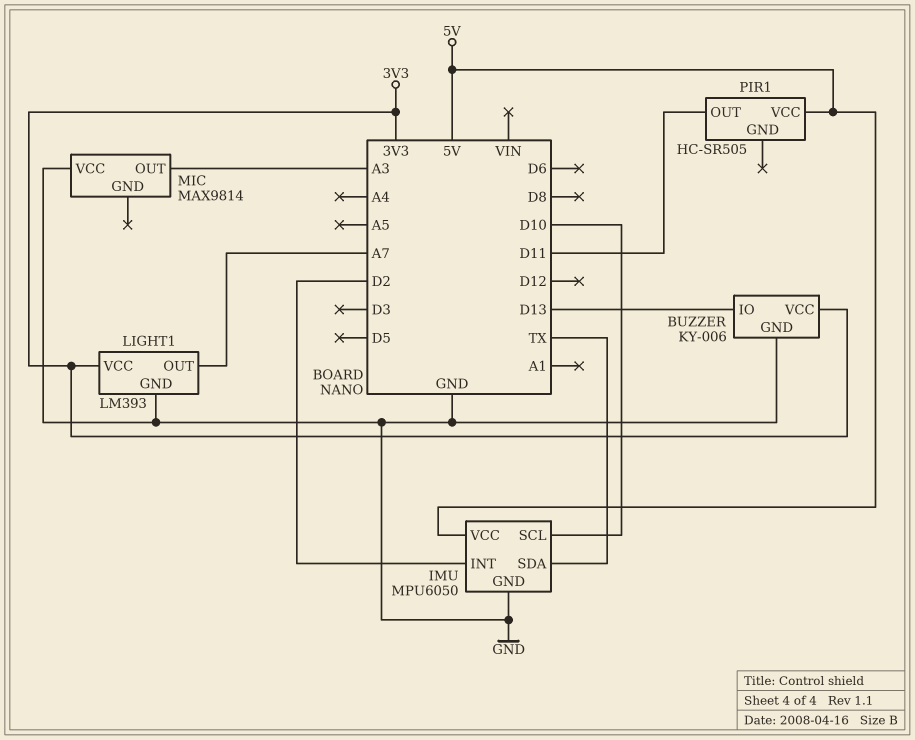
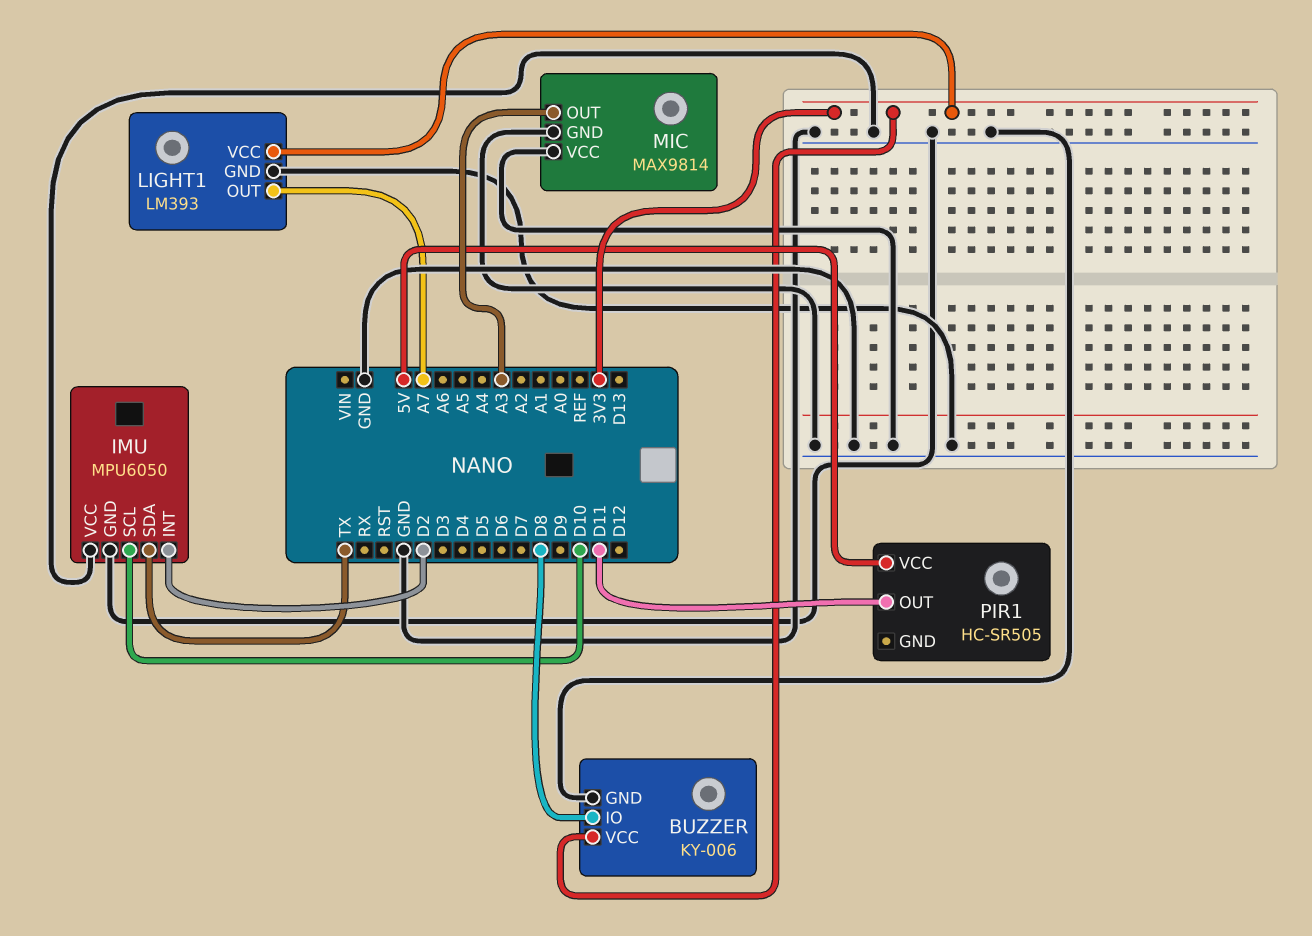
BUZZER pin IO: D13 -> D8
IMU pin VCC: 5V -> GND
MIC pin GND: none -> GND

